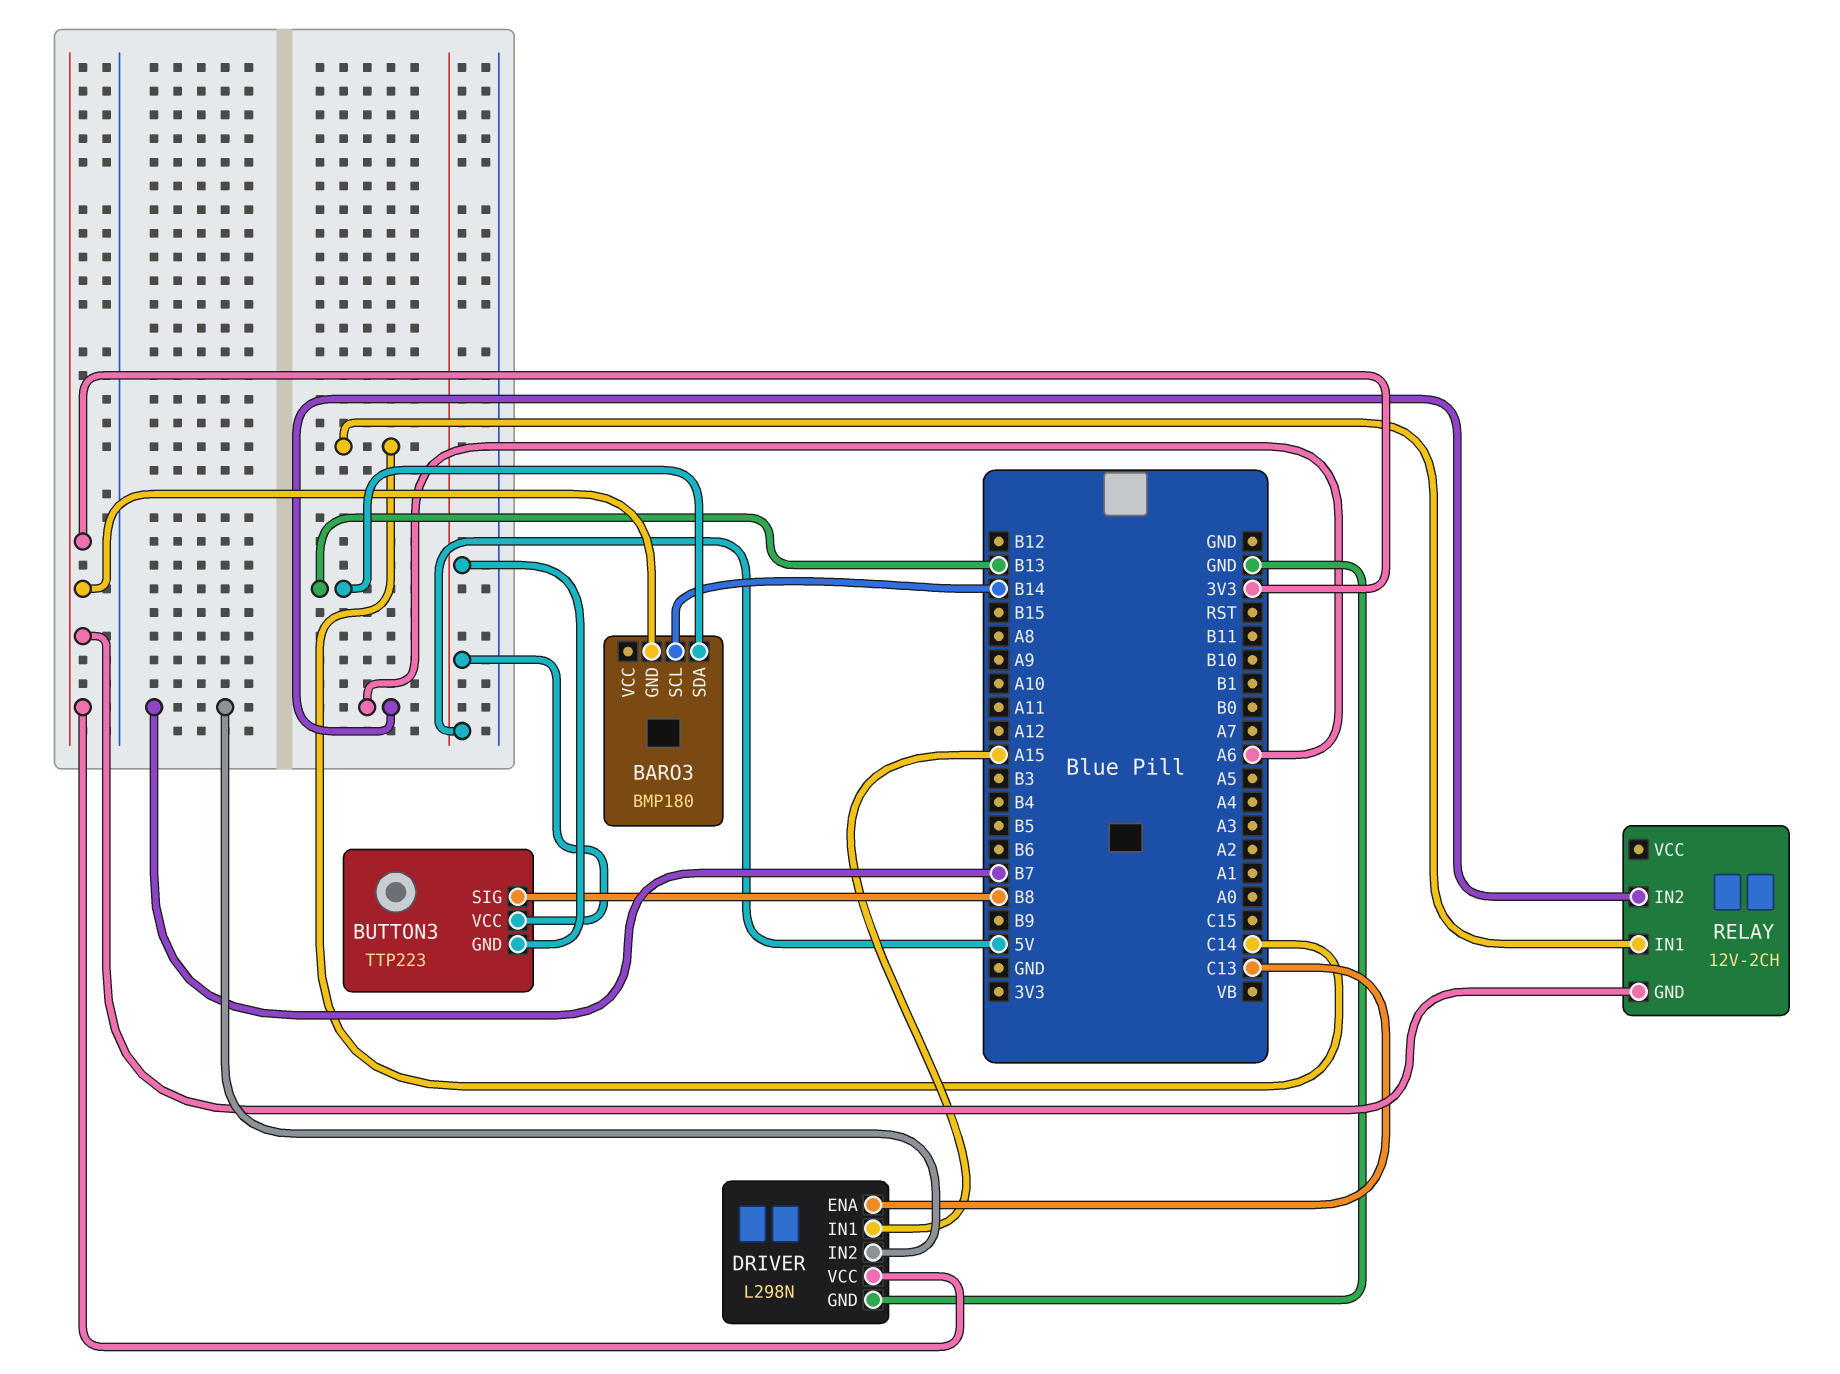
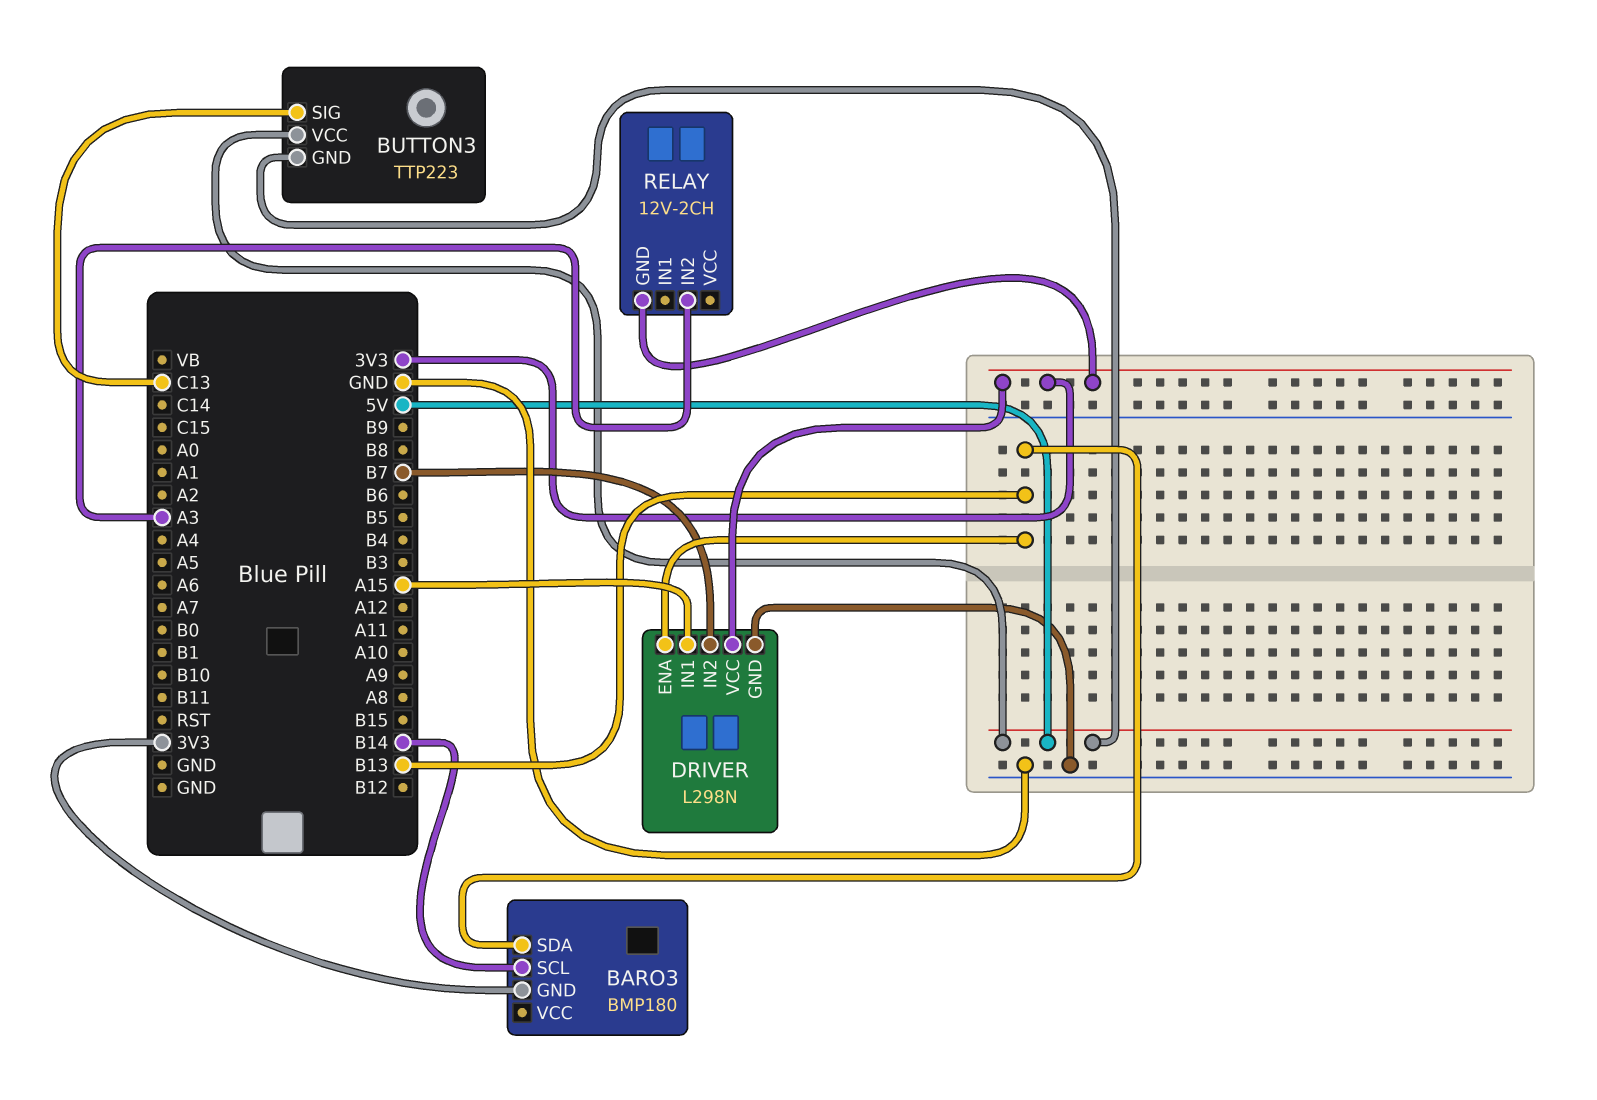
BUTTON3 pin SIG: B8 -> C13
DRIVER pin ENA: C13 -> B13
RELAY pin IN1: C14 -> none
RELAY pin IN2: A6 -> A3

